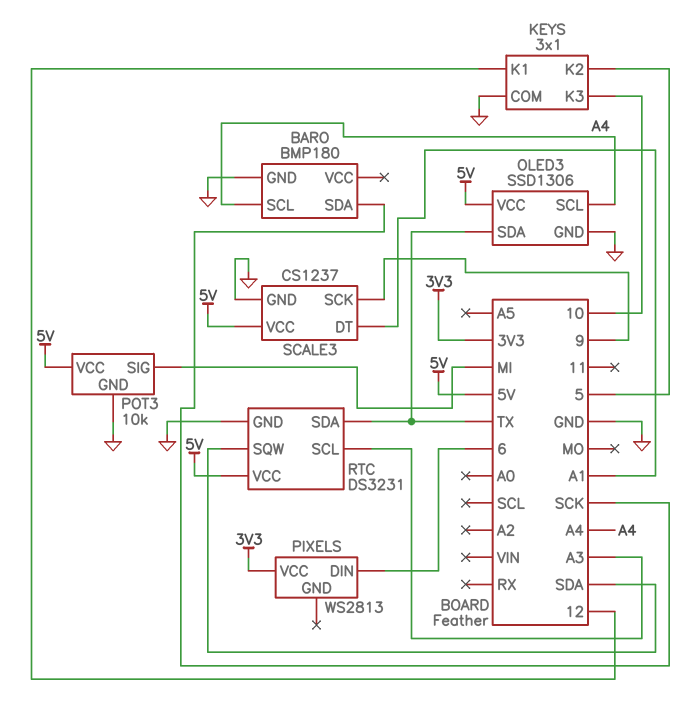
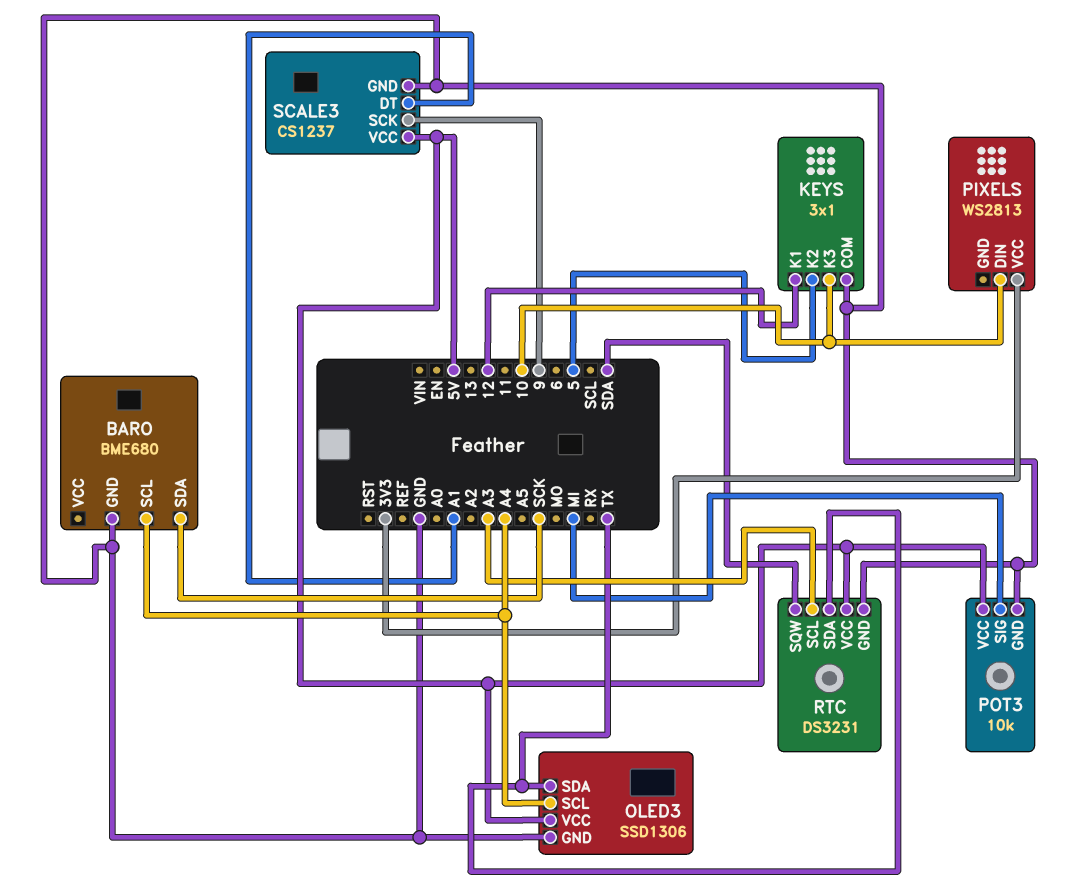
BARO: BMP180 -> BME680
PIXELS pin DIN: 6 -> 10

